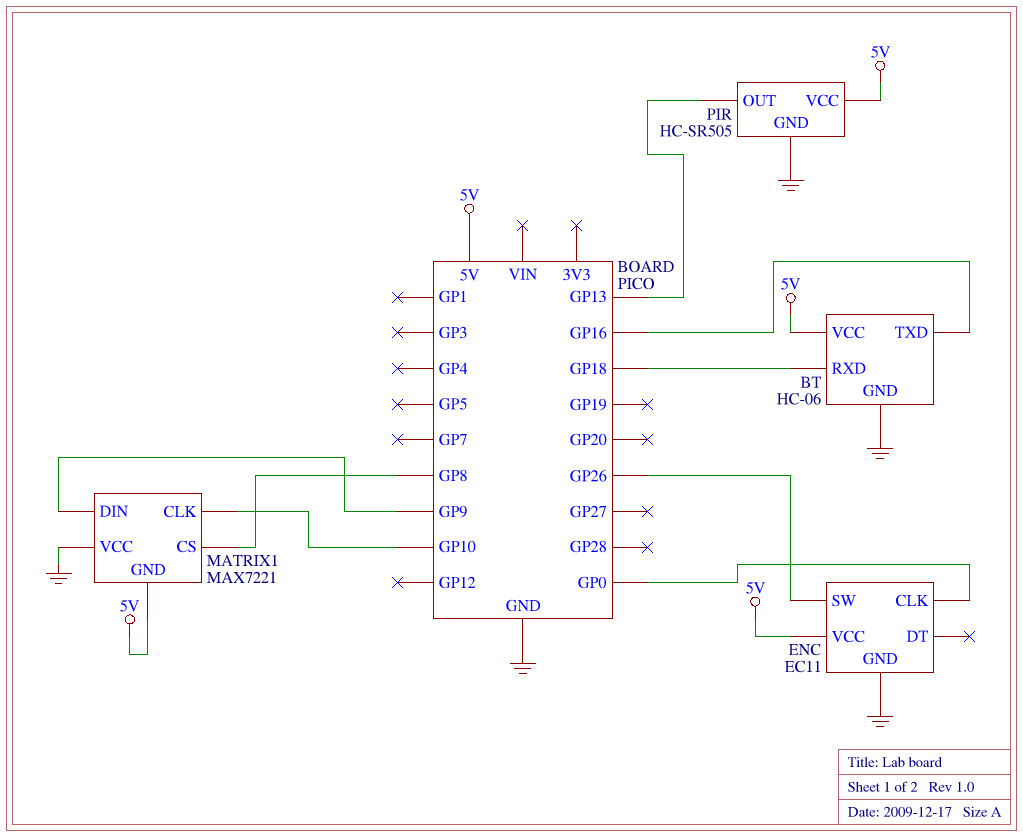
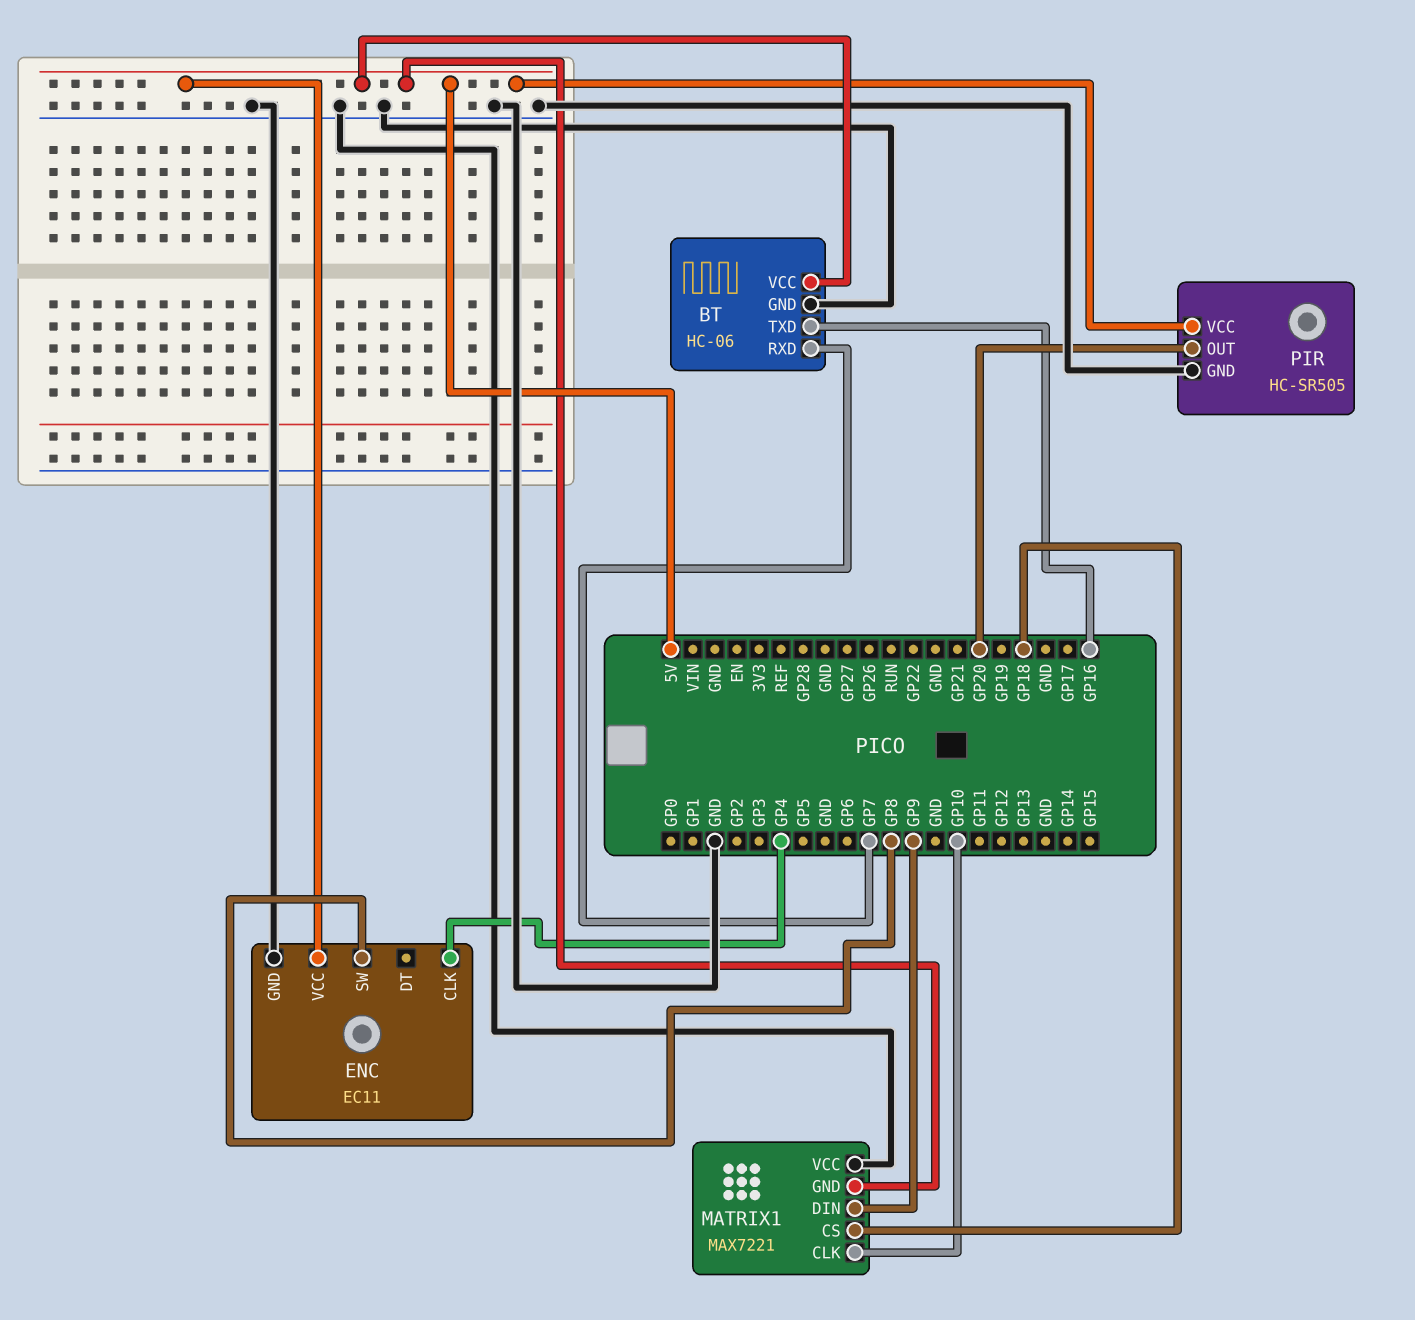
BT pin RXD: GP18 -> GP7
ENC pin CLK: GP0 -> GP4
ENC pin SW: GP26 -> GP8
MATRIX1 pin CS: GP8 -> GP18
PIR pin OUT: GP13 -> GP20

